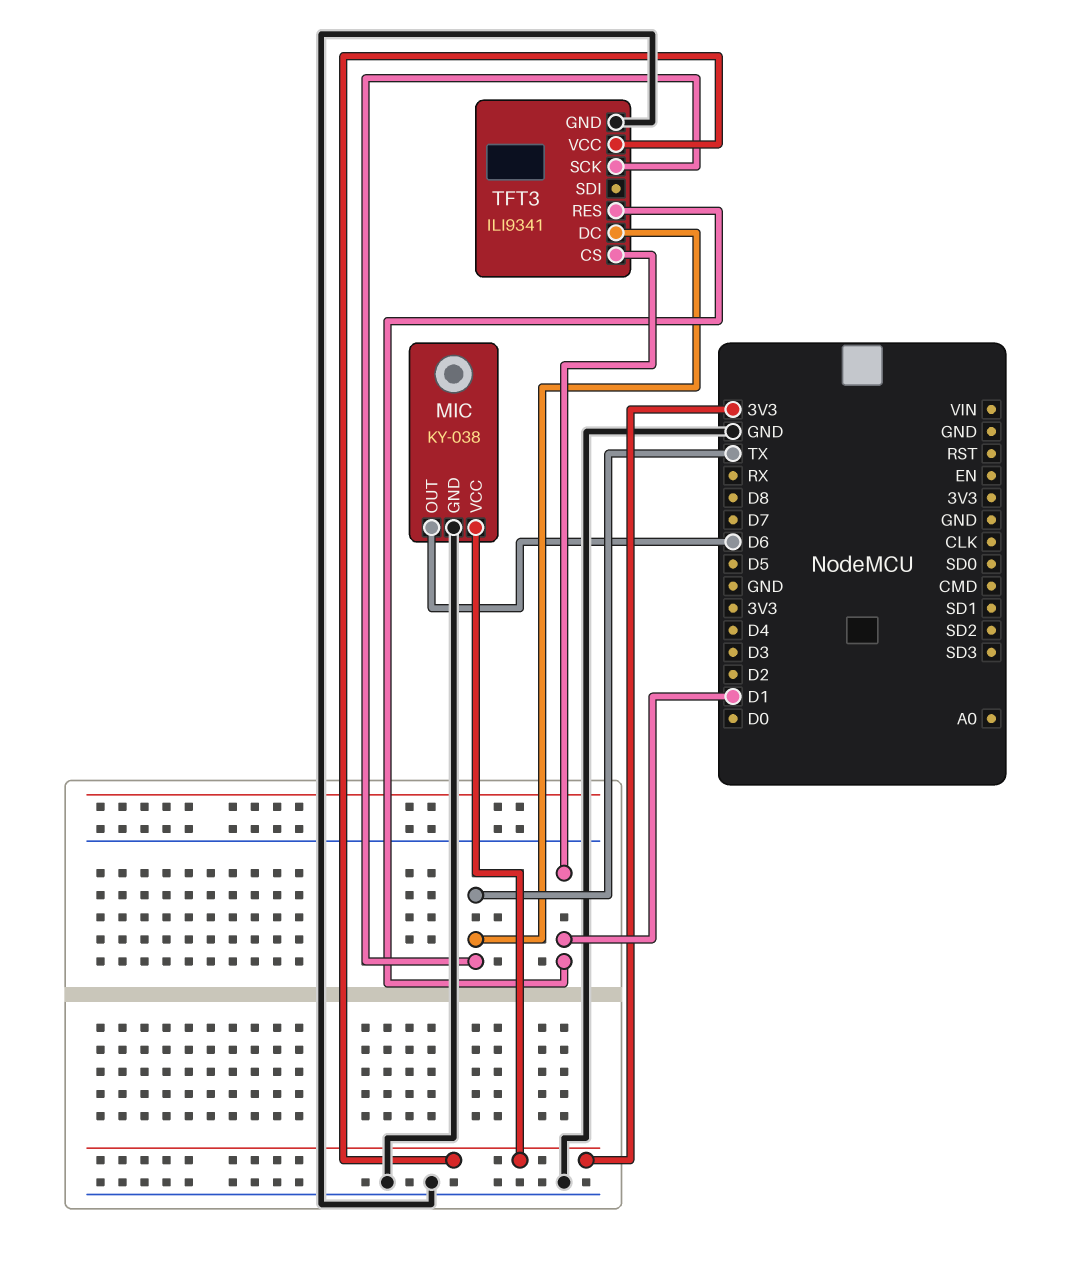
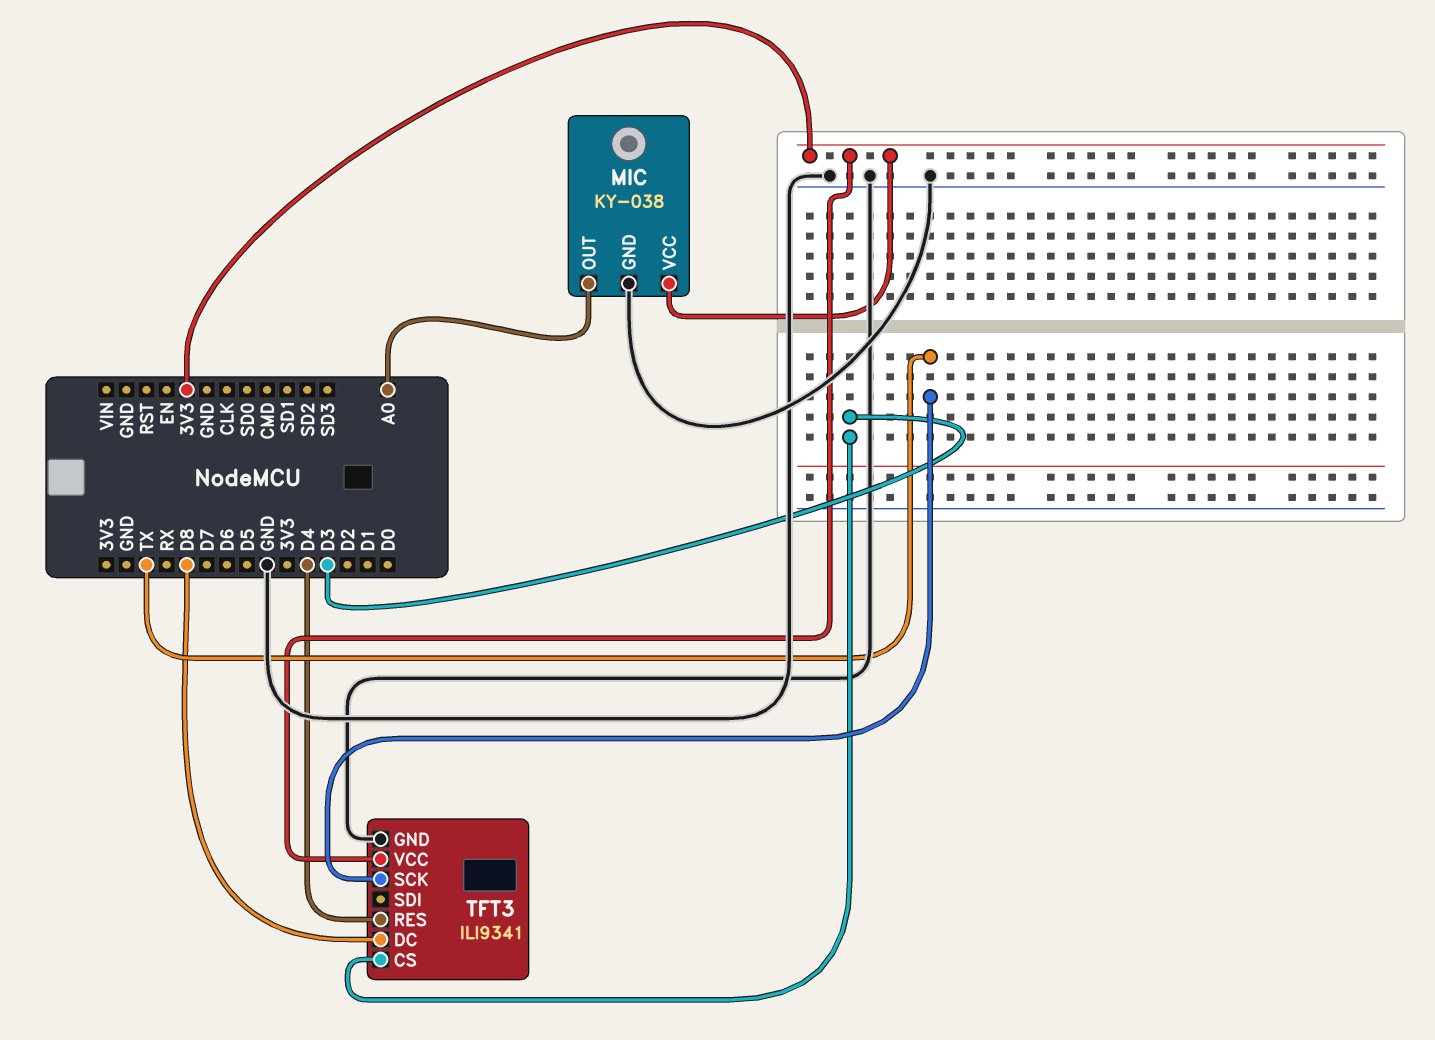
MIC pin OUT: D6 -> A0
TFT3 pin CS: D1 -> D3
TFT3 pin DC: TX -> D8
TFT3 pin RES: D1 -> D4

